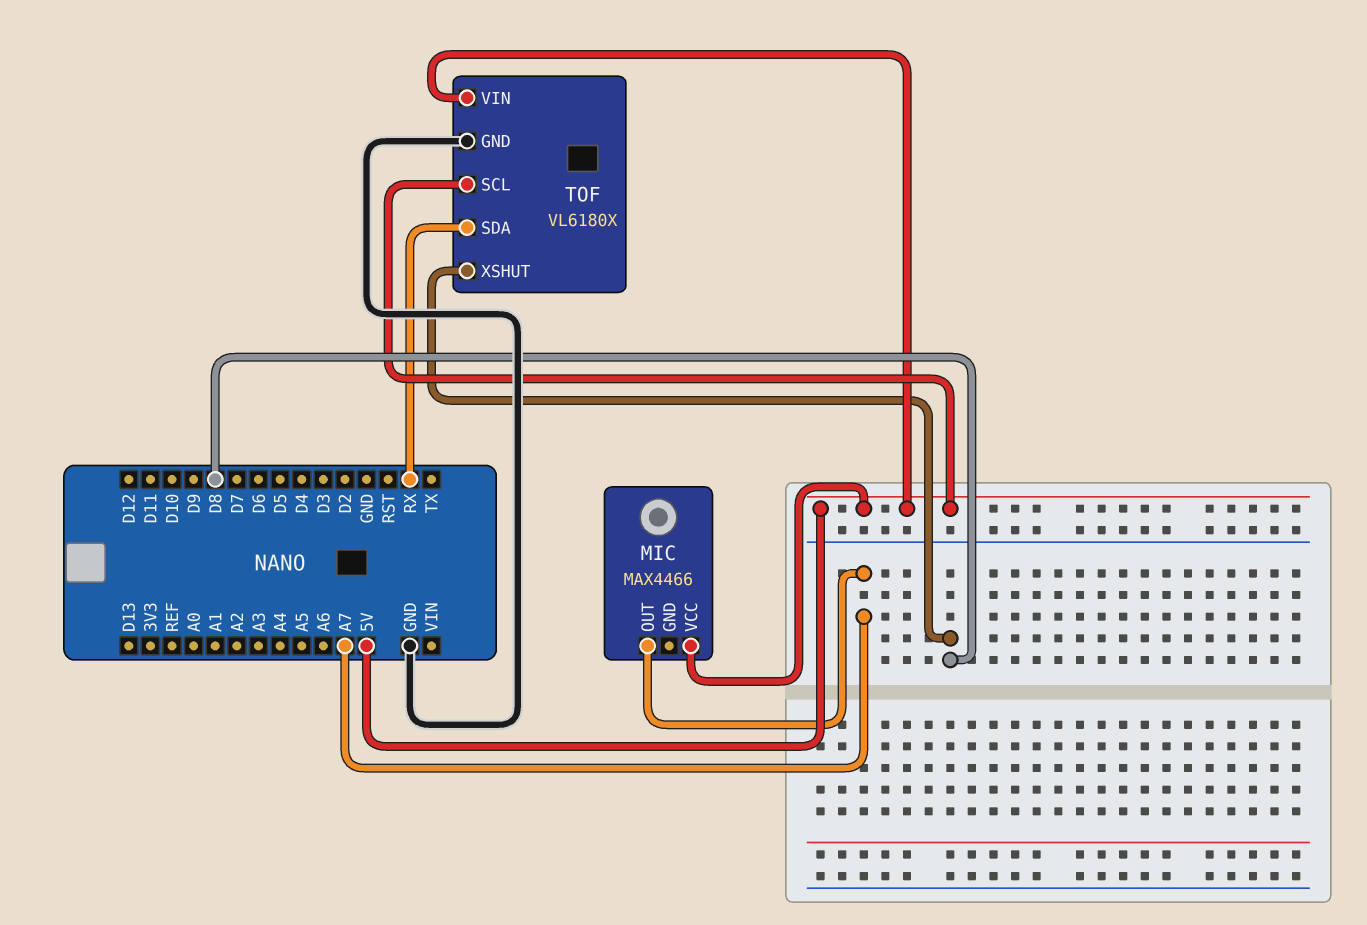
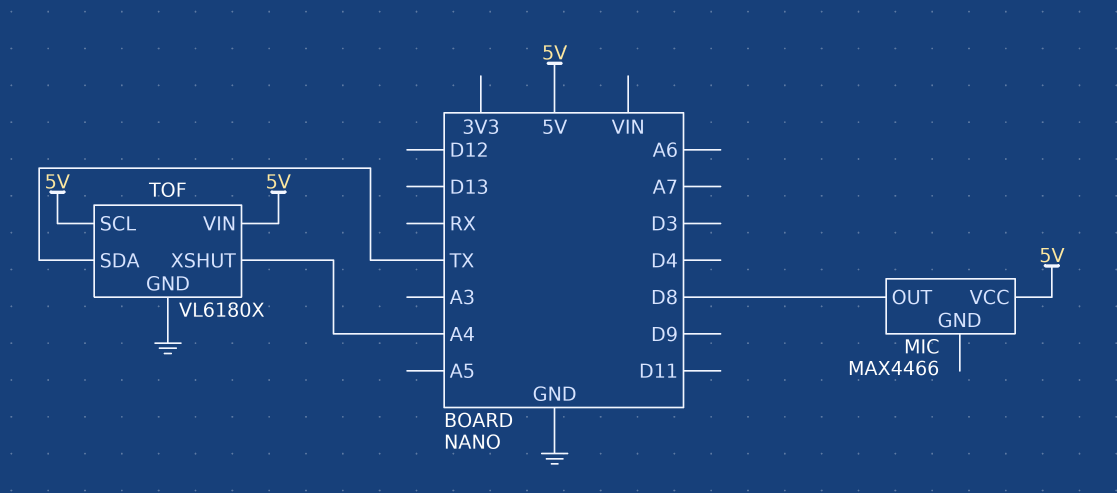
MIC pin OUT: A7 -> D8
TOF pin SDA: RX -> TX
TOF pin XSHUT: D8 -> A4

